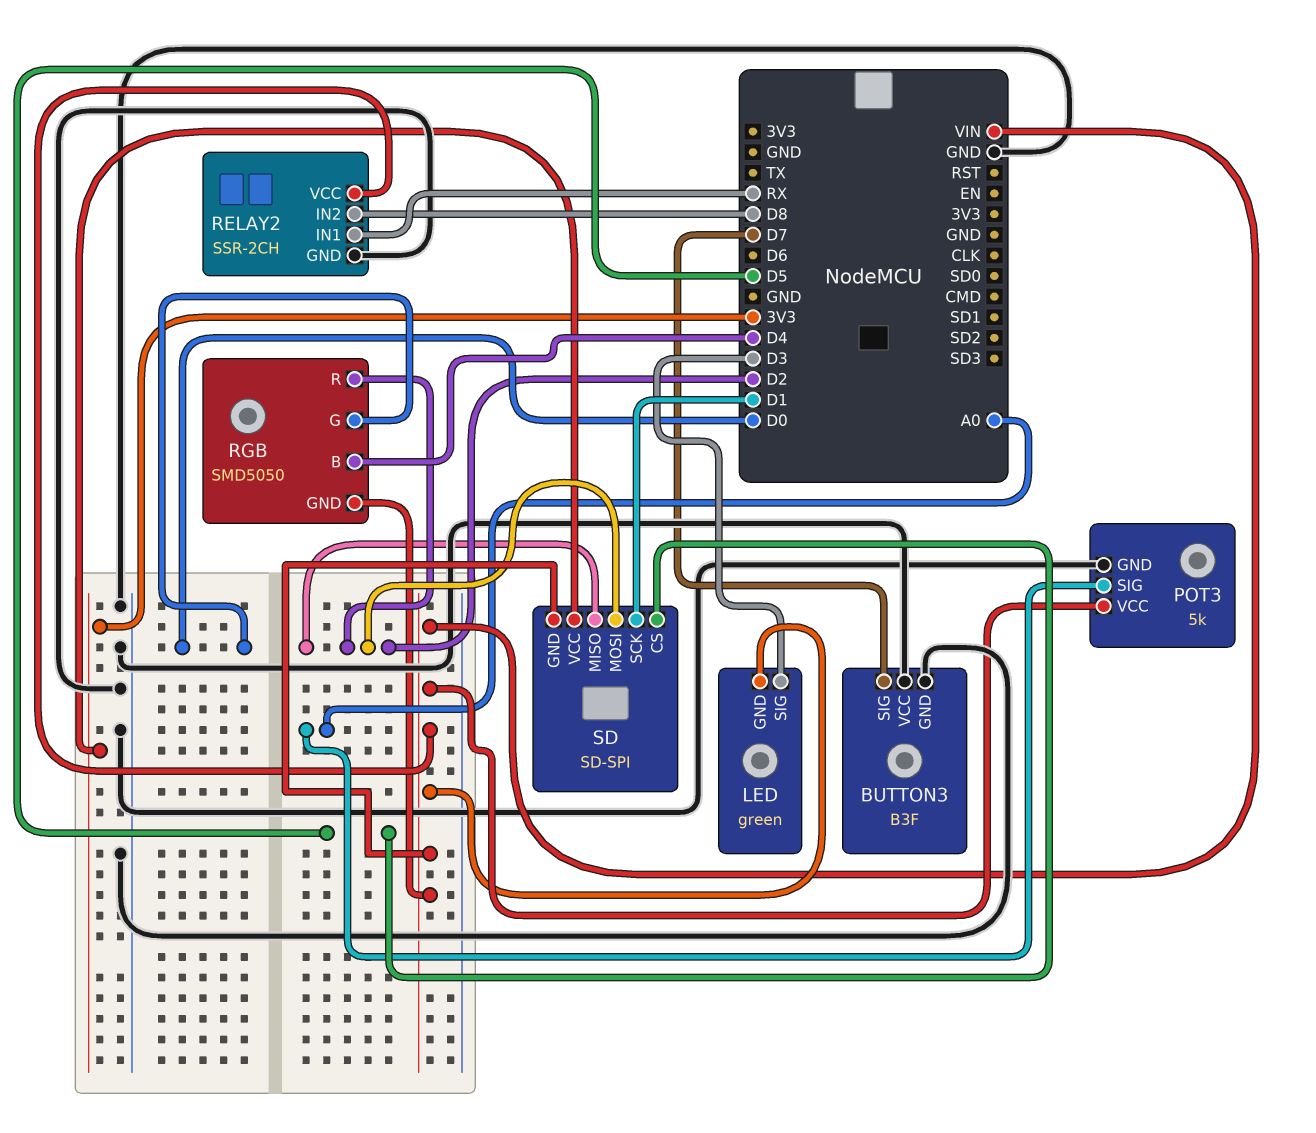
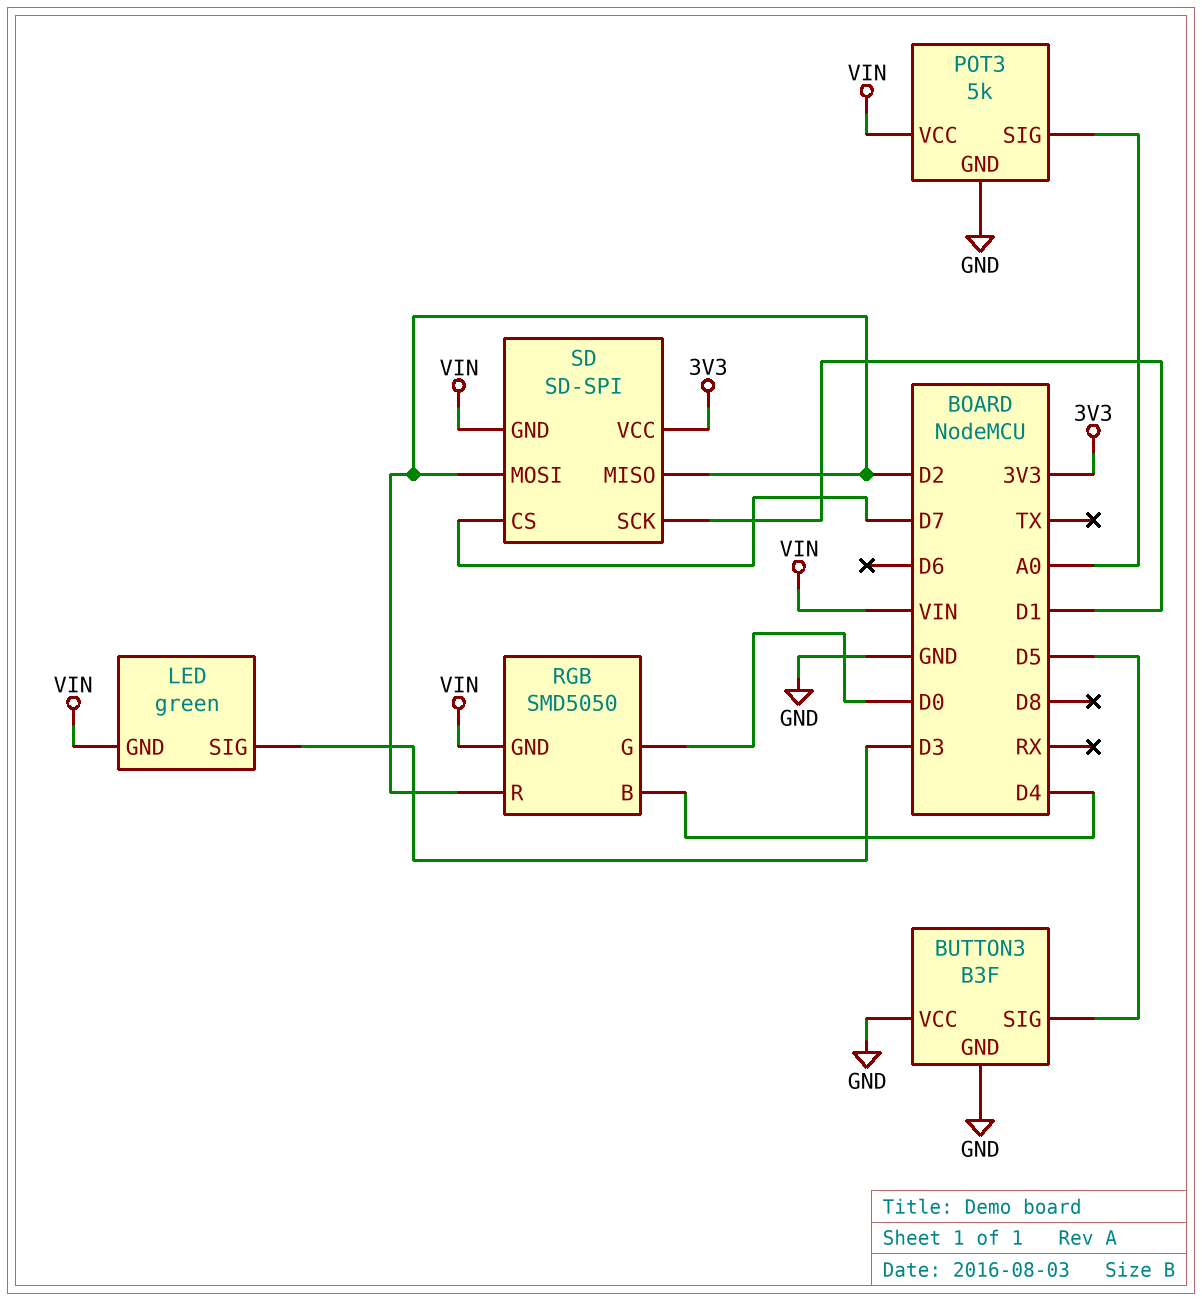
BUTTON3 pin SIG: D7 -> D5
RELAY2: SSR-2CH -> none
RELAY2 pin GND: GND -> none
RELAY2 pin IN1: RX -> none
RELAY2 pin IN2: D8 -> none
RELAY2 pin VCC: VIN -> none
SD pin CS: D5 -> D7

